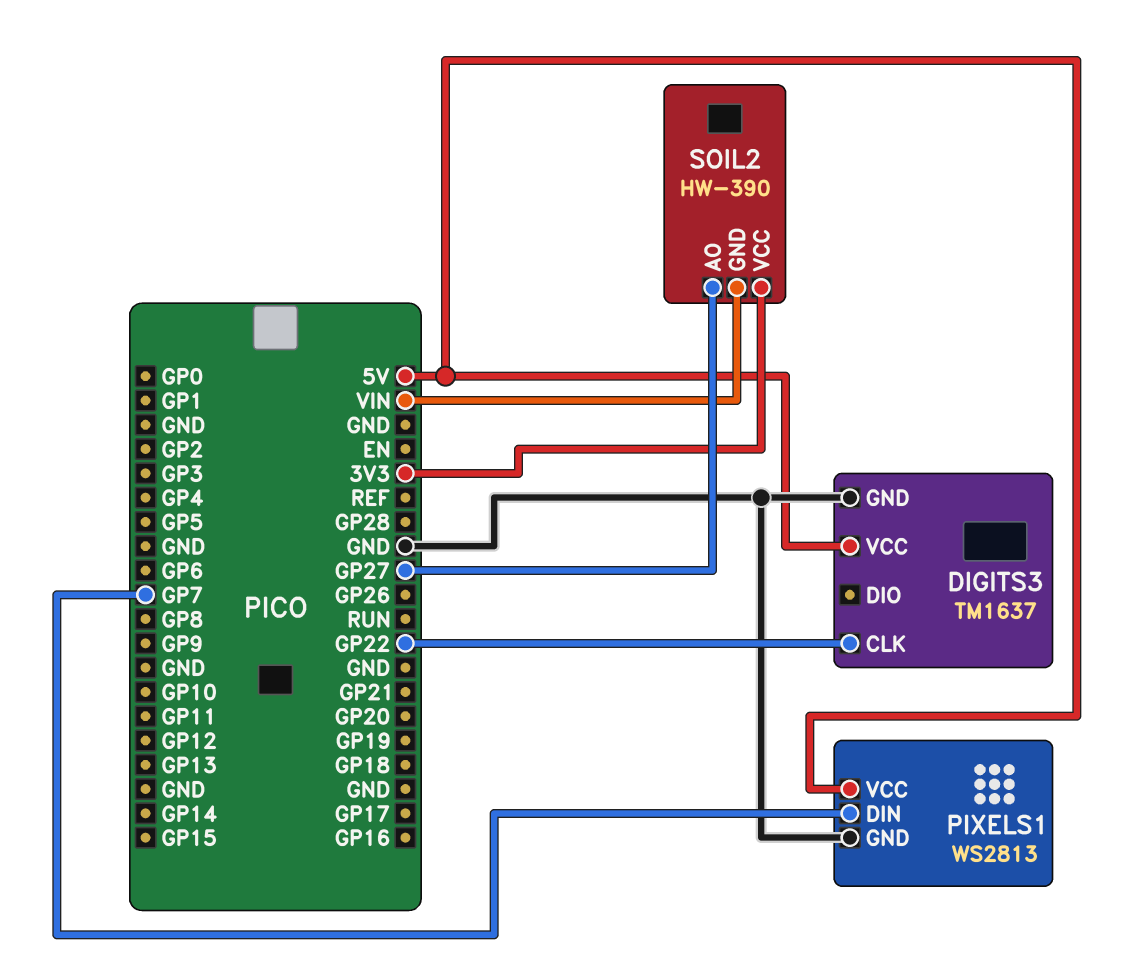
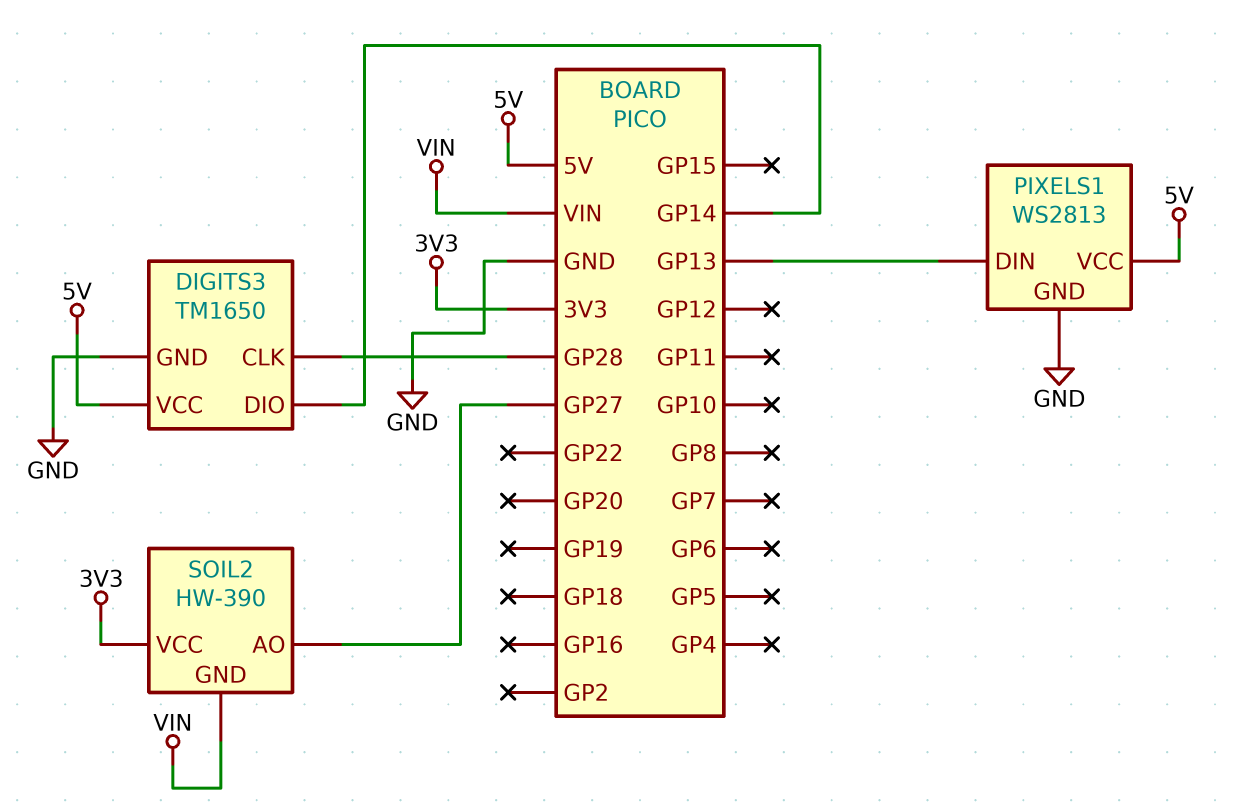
DIGITS3: TM1637 -> TM1650
DIGITS3 pin CLK: GP22 -> GP28
DIGITS3 pin DIO: none -> GP14
PIXELS1 pin DIN: GP7 -> GP13

